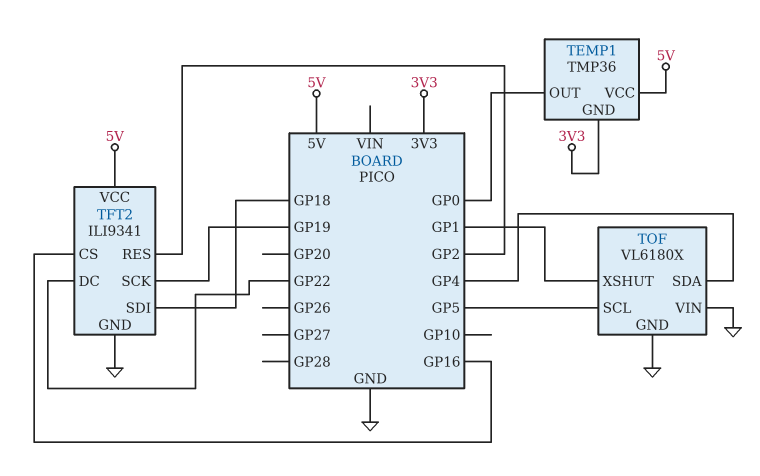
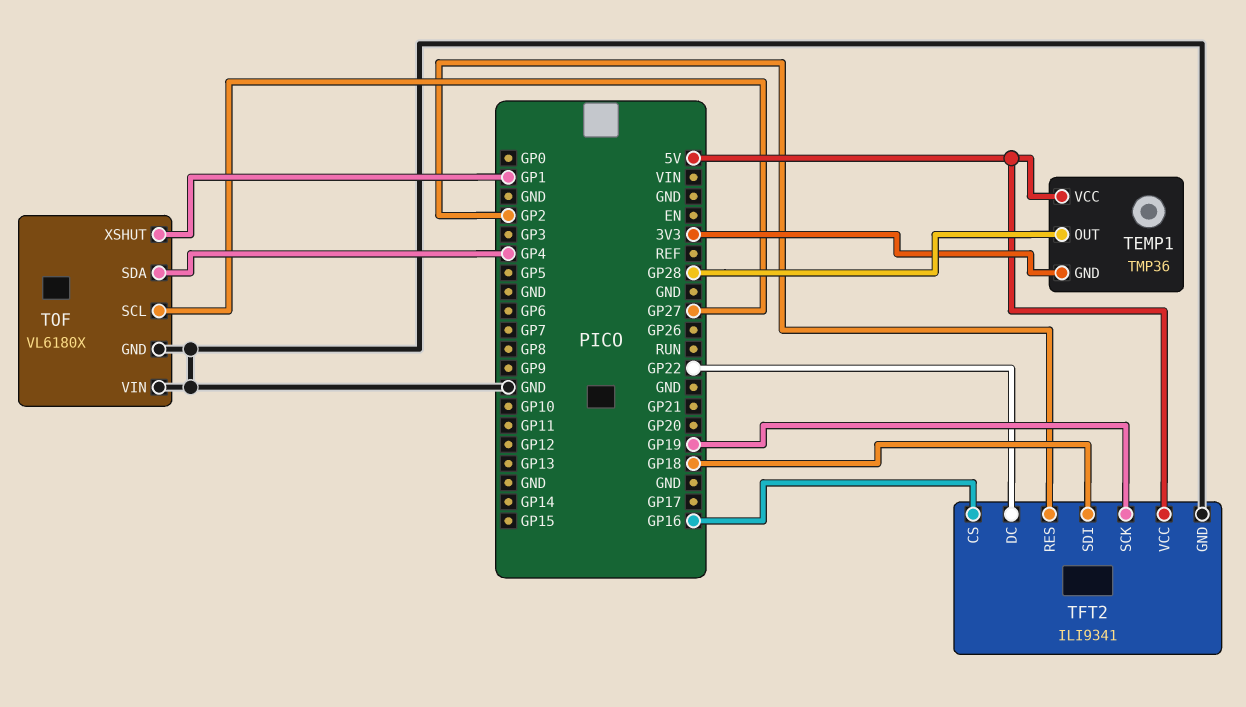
TEMP1 pin OUT: GP0 -> GP28
TOF pin SCL: GP5 -> GP27

